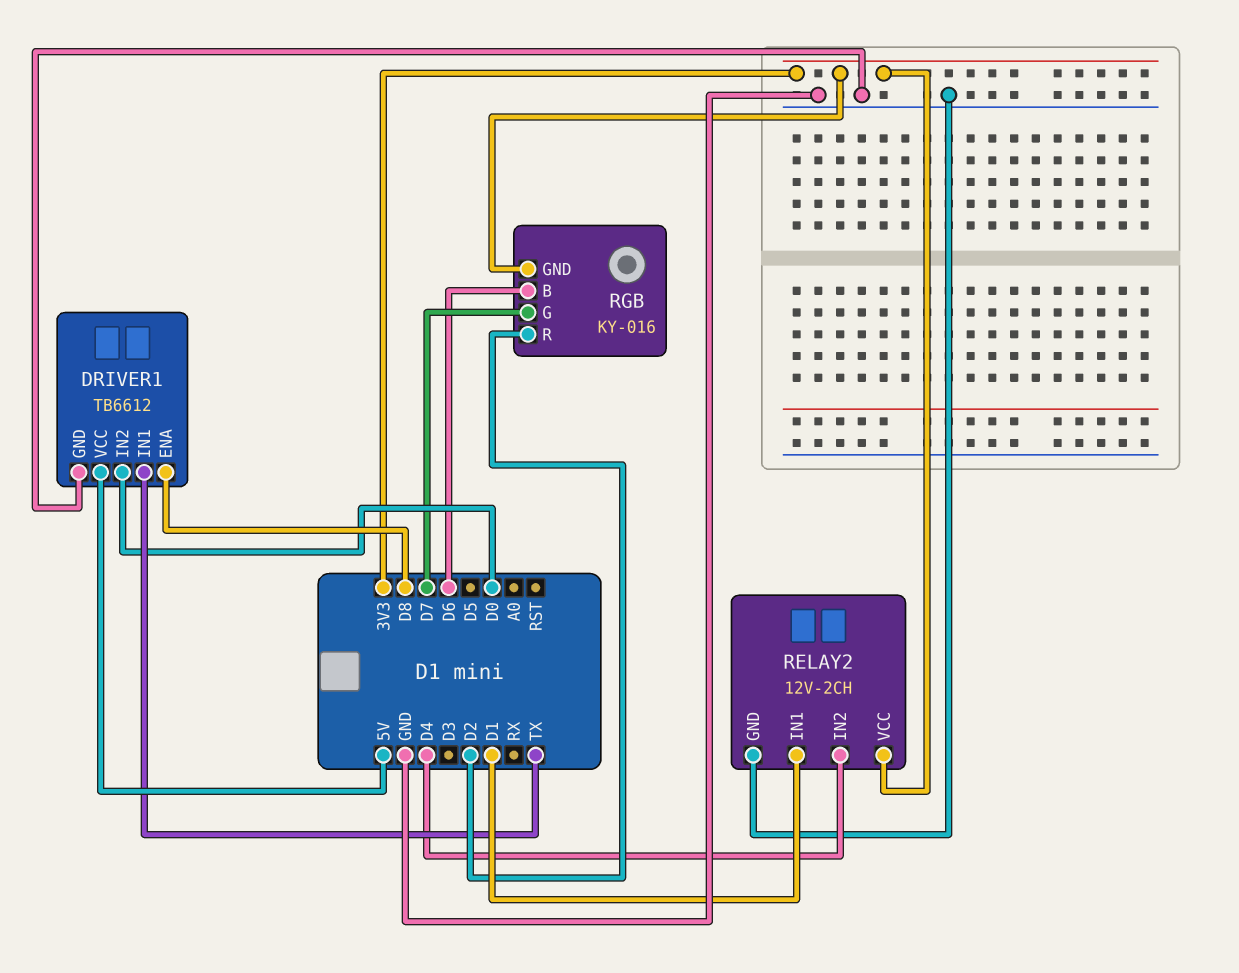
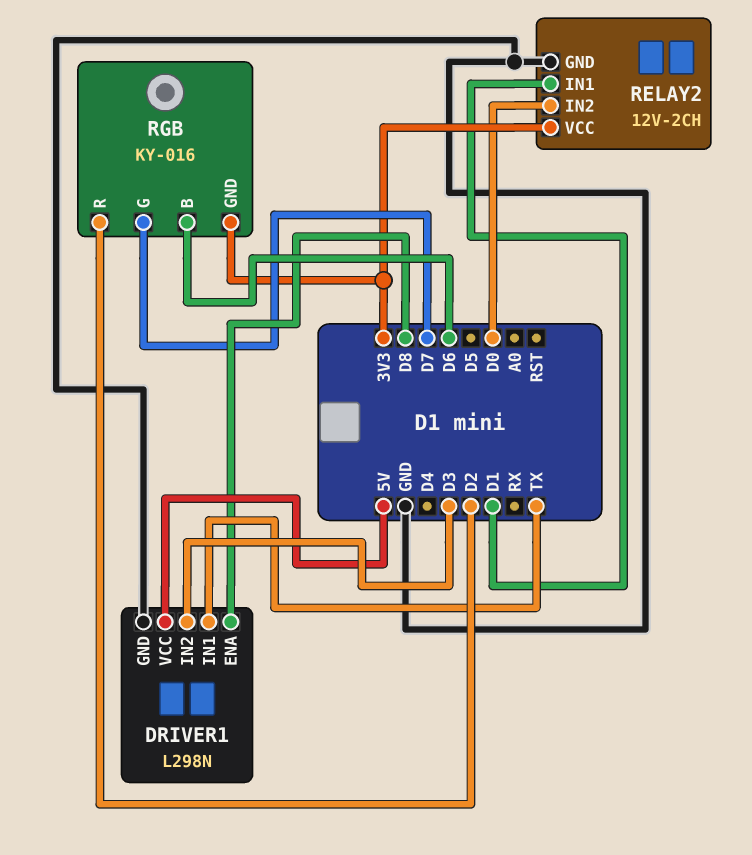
DRIVER1: TB6612 -> L298N
DRIVER1 pin IN2: D0 -> D3
RELAY2 pin IN2: D4 -> D0

